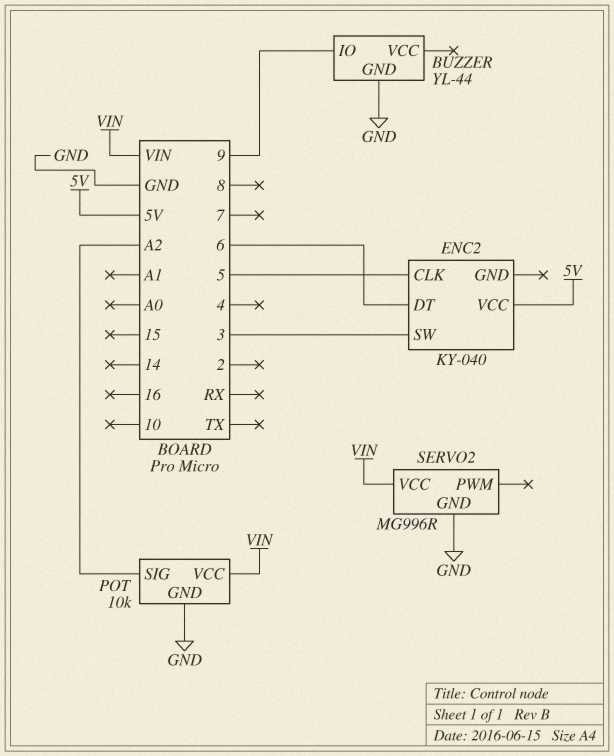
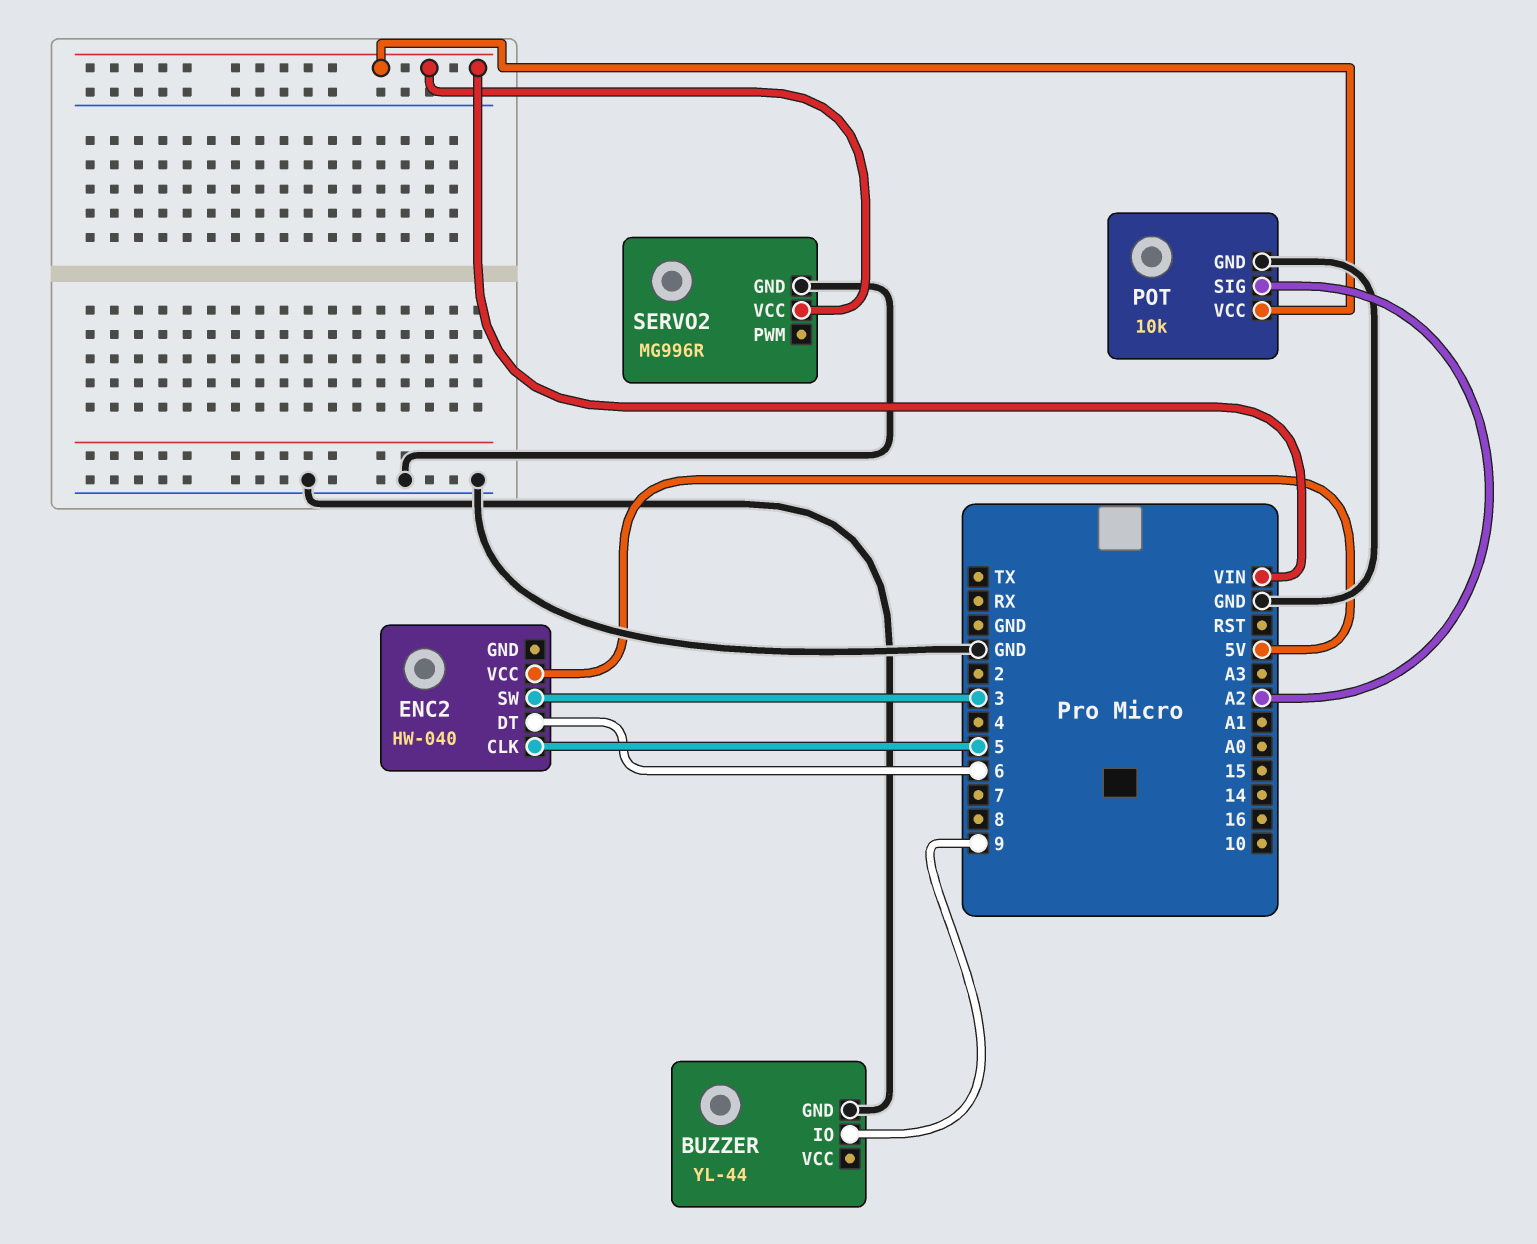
ENC2: KY-040 -> HW-040

